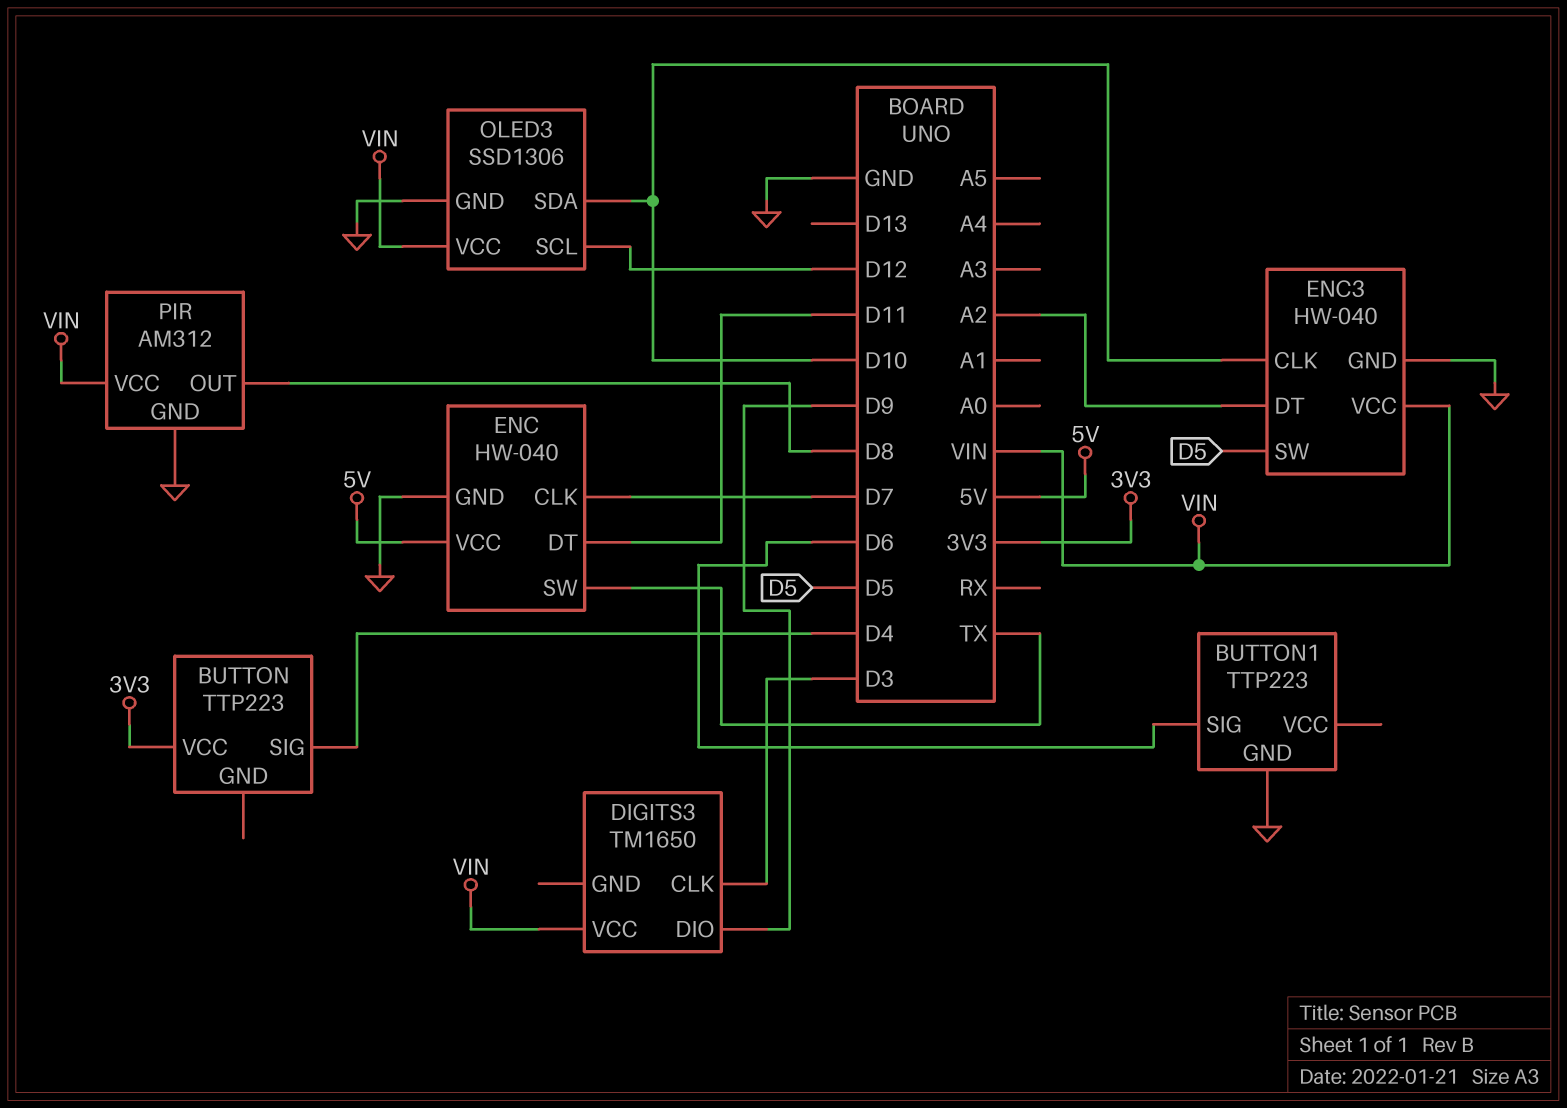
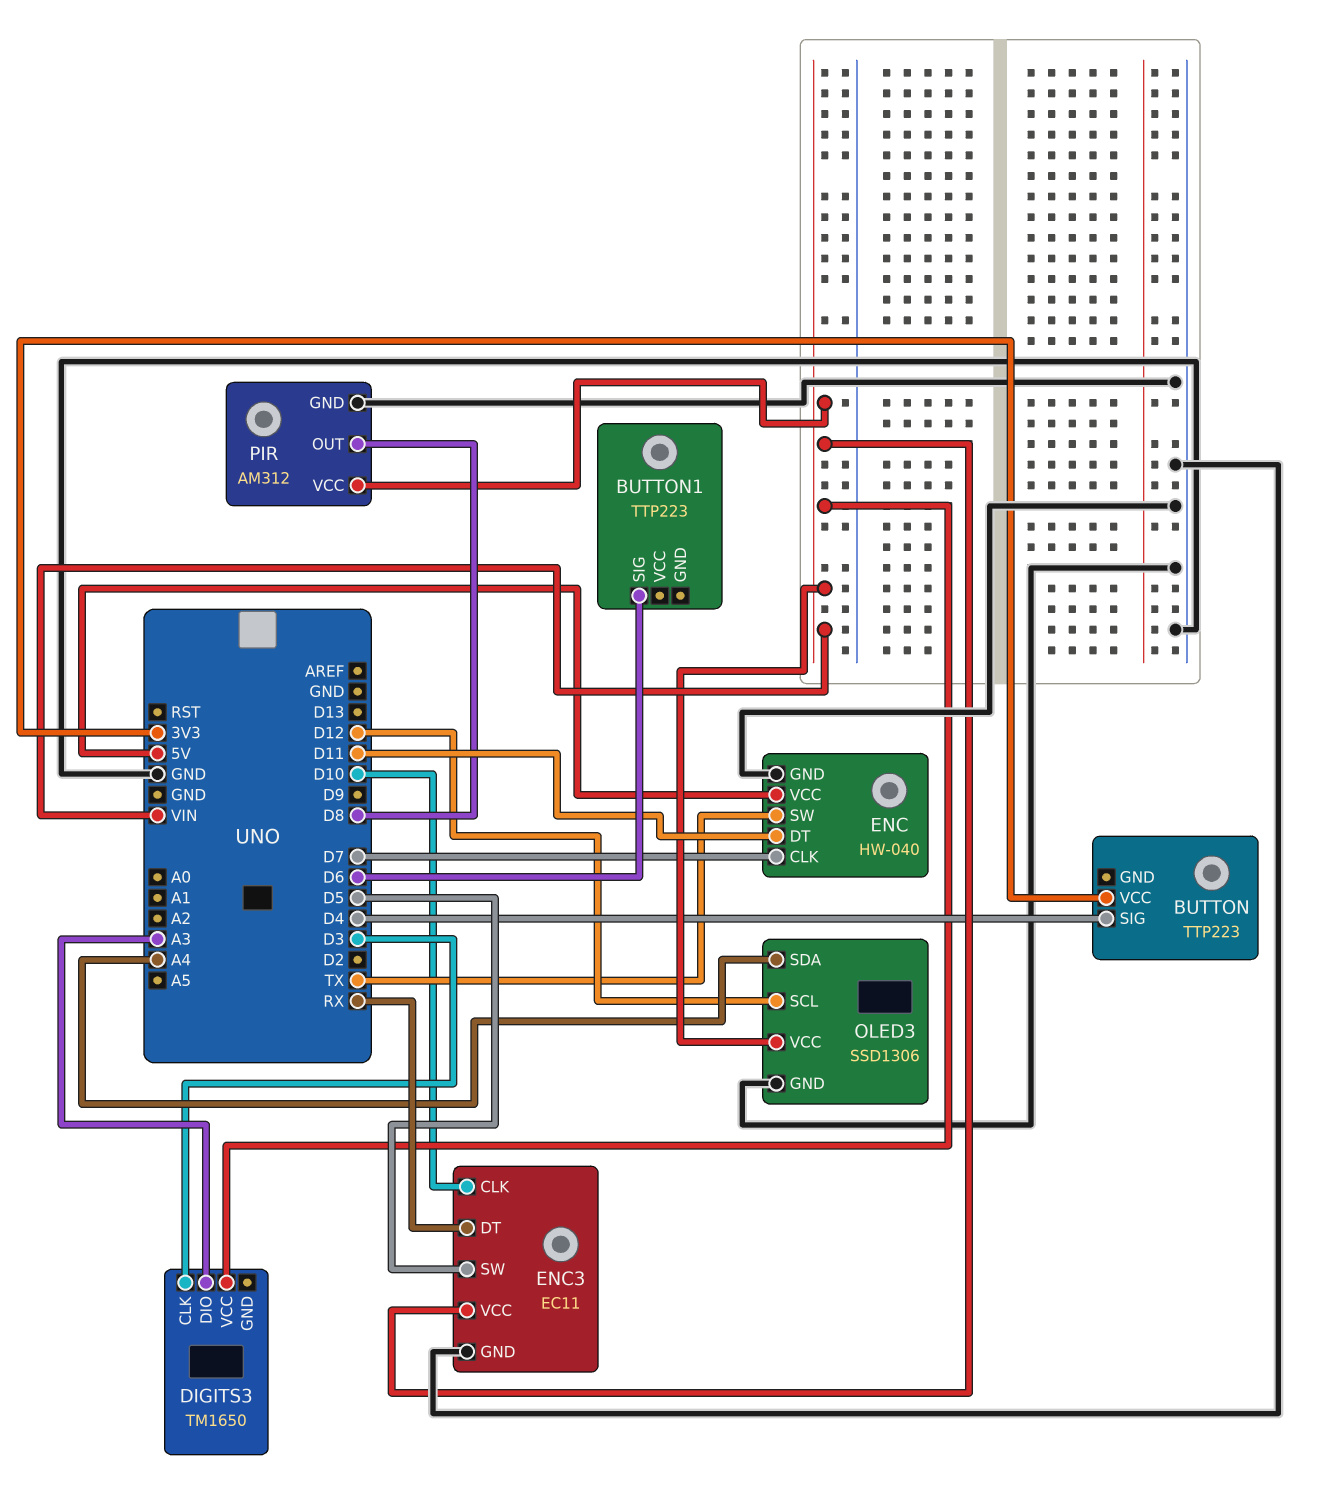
BUTTON1 pin GND: GND -> none
DIGITS3 pin DIO: D9 -> A3
ENC3: HW-040 -> EC11
ENC3 pin DT: A2 -> RX
OLED3 pin SDA: D10 -> A4

